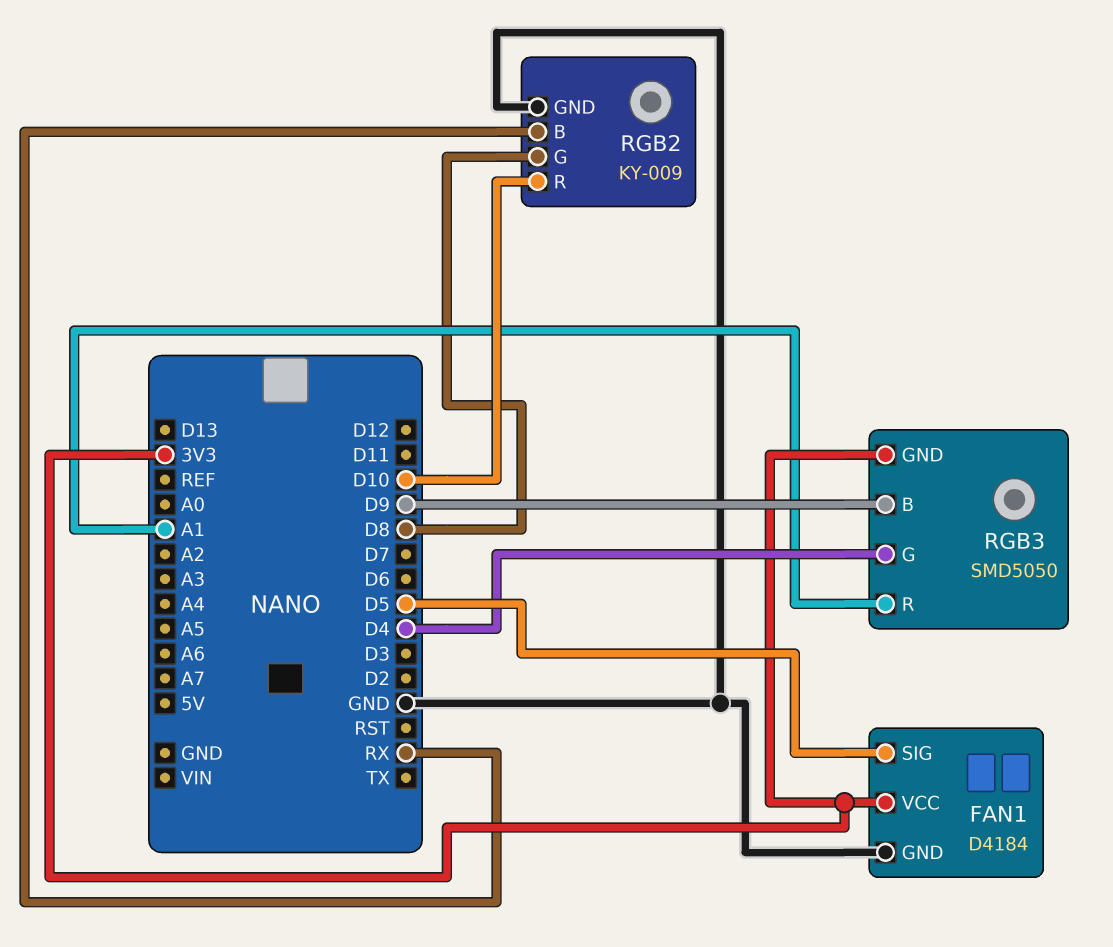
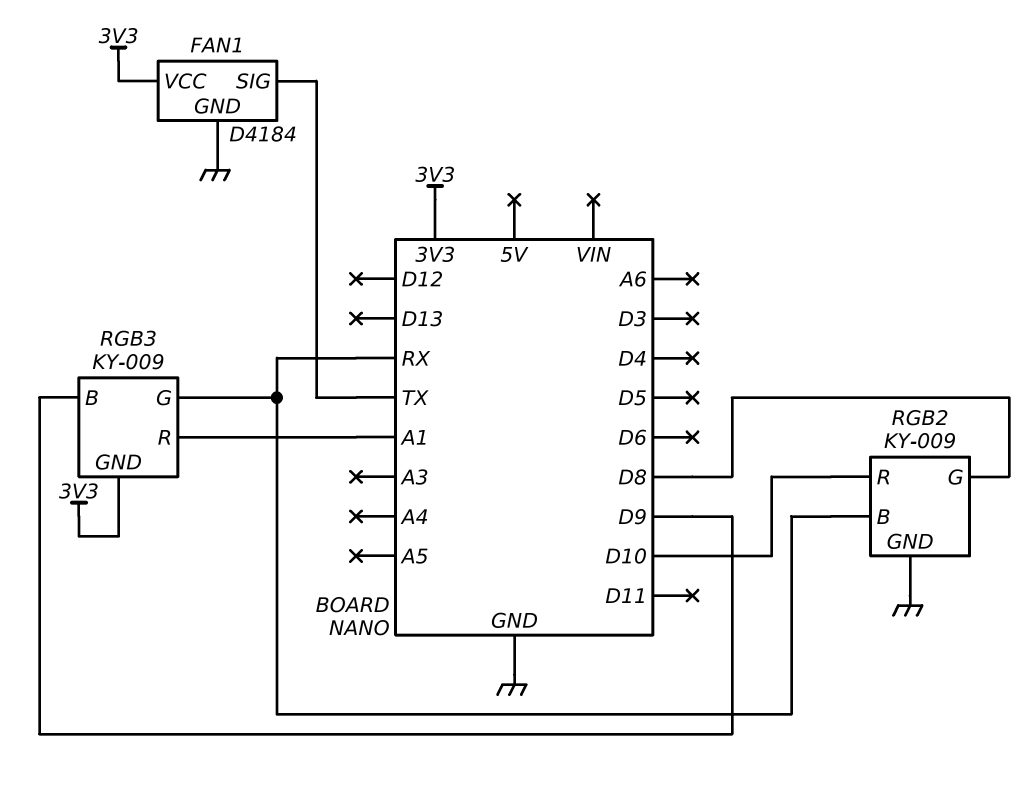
FAN1 pin SIG: D5 -> TX
RGB3: SMD5050 -> KY-009
RGB3 pin G: D4 -> RX

